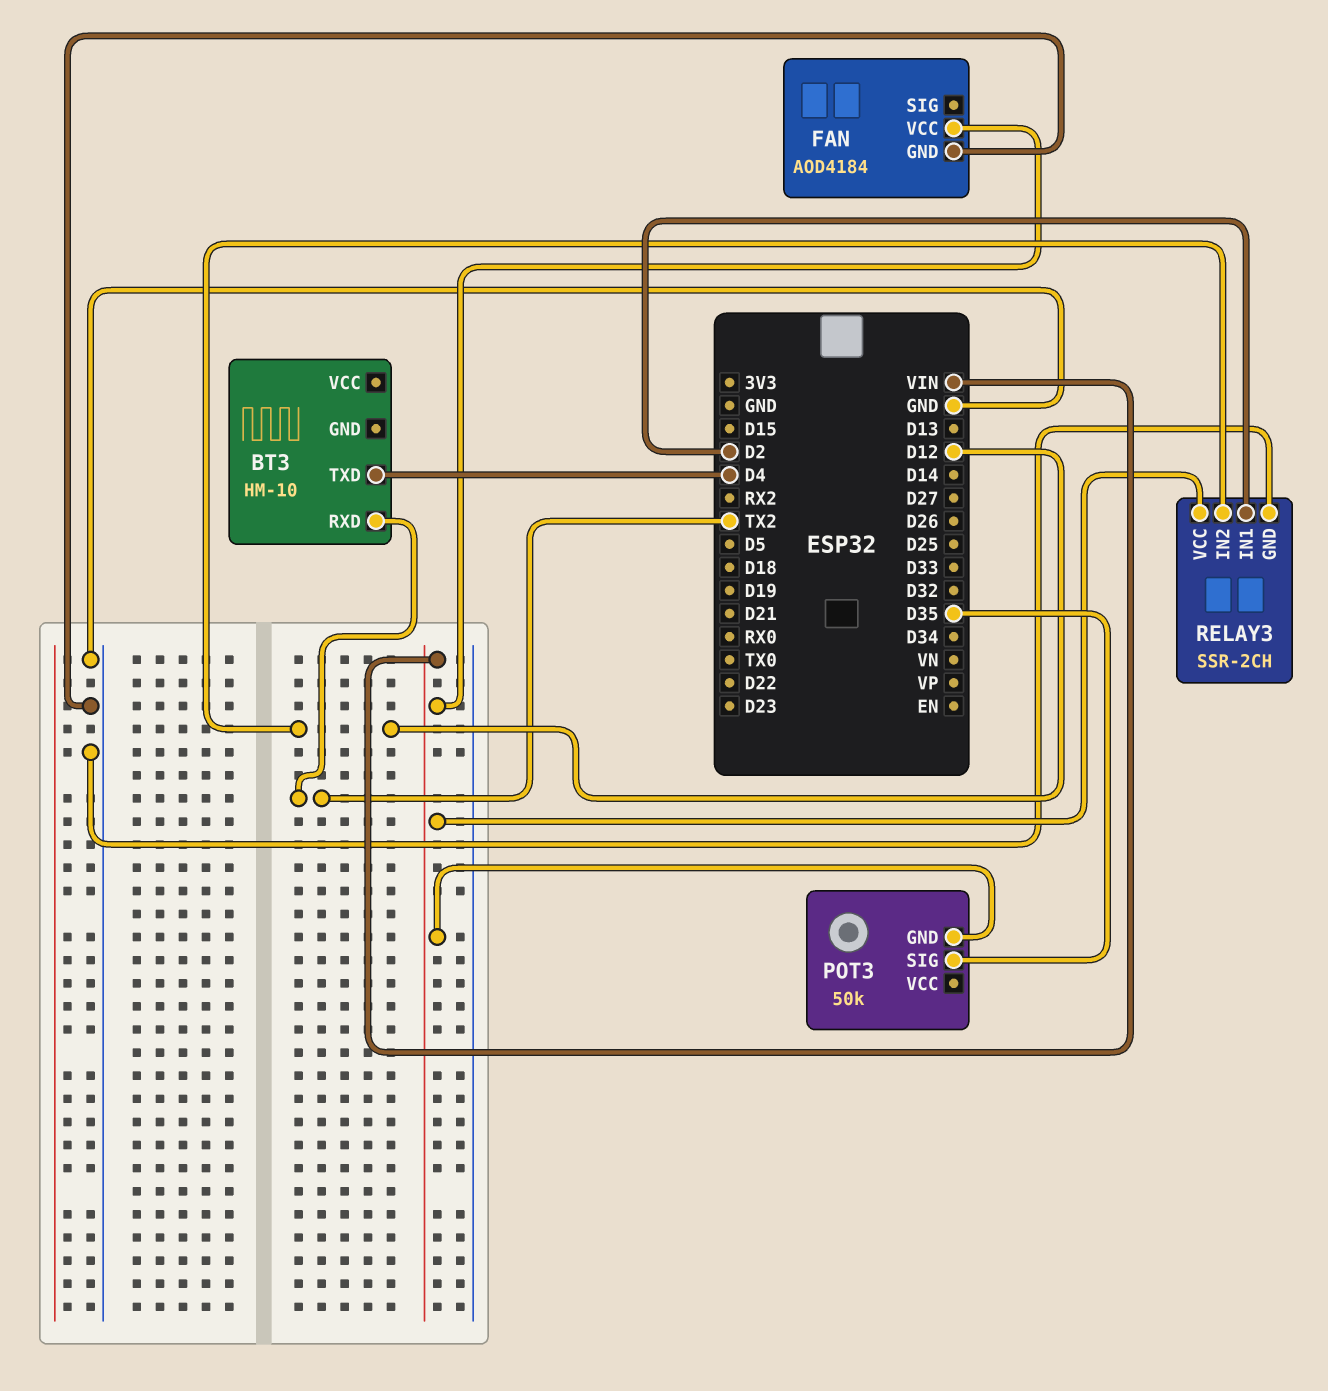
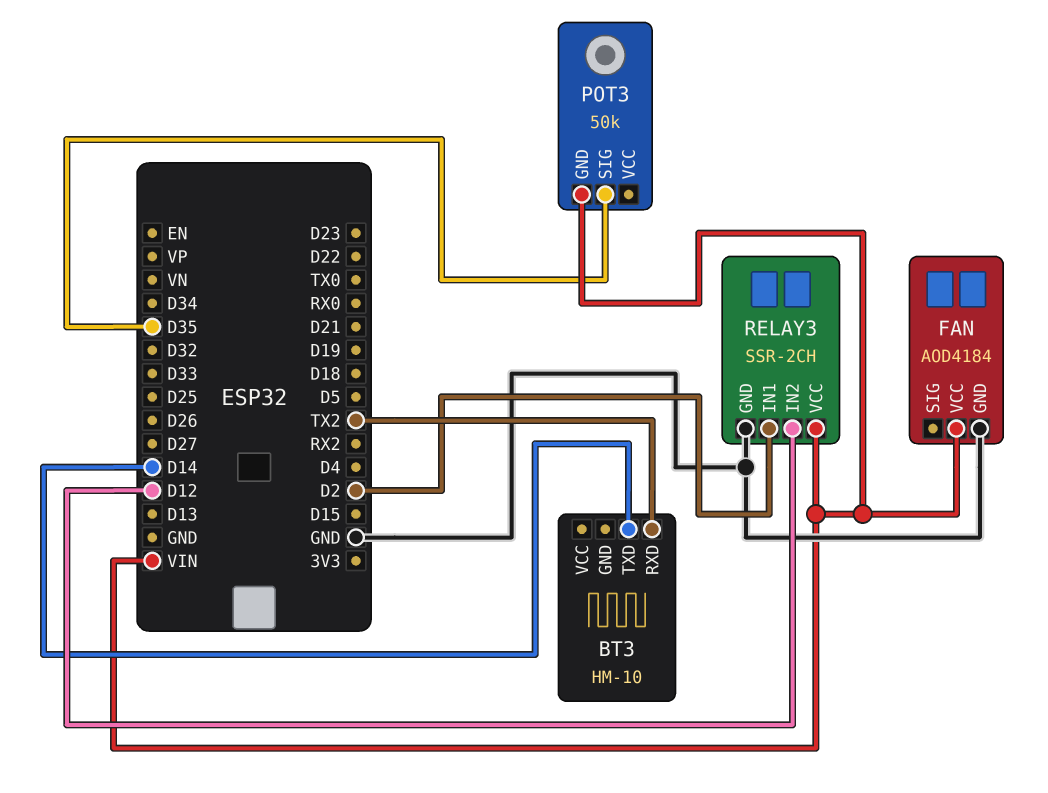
BT3 pin TXD: D4 -> D14

